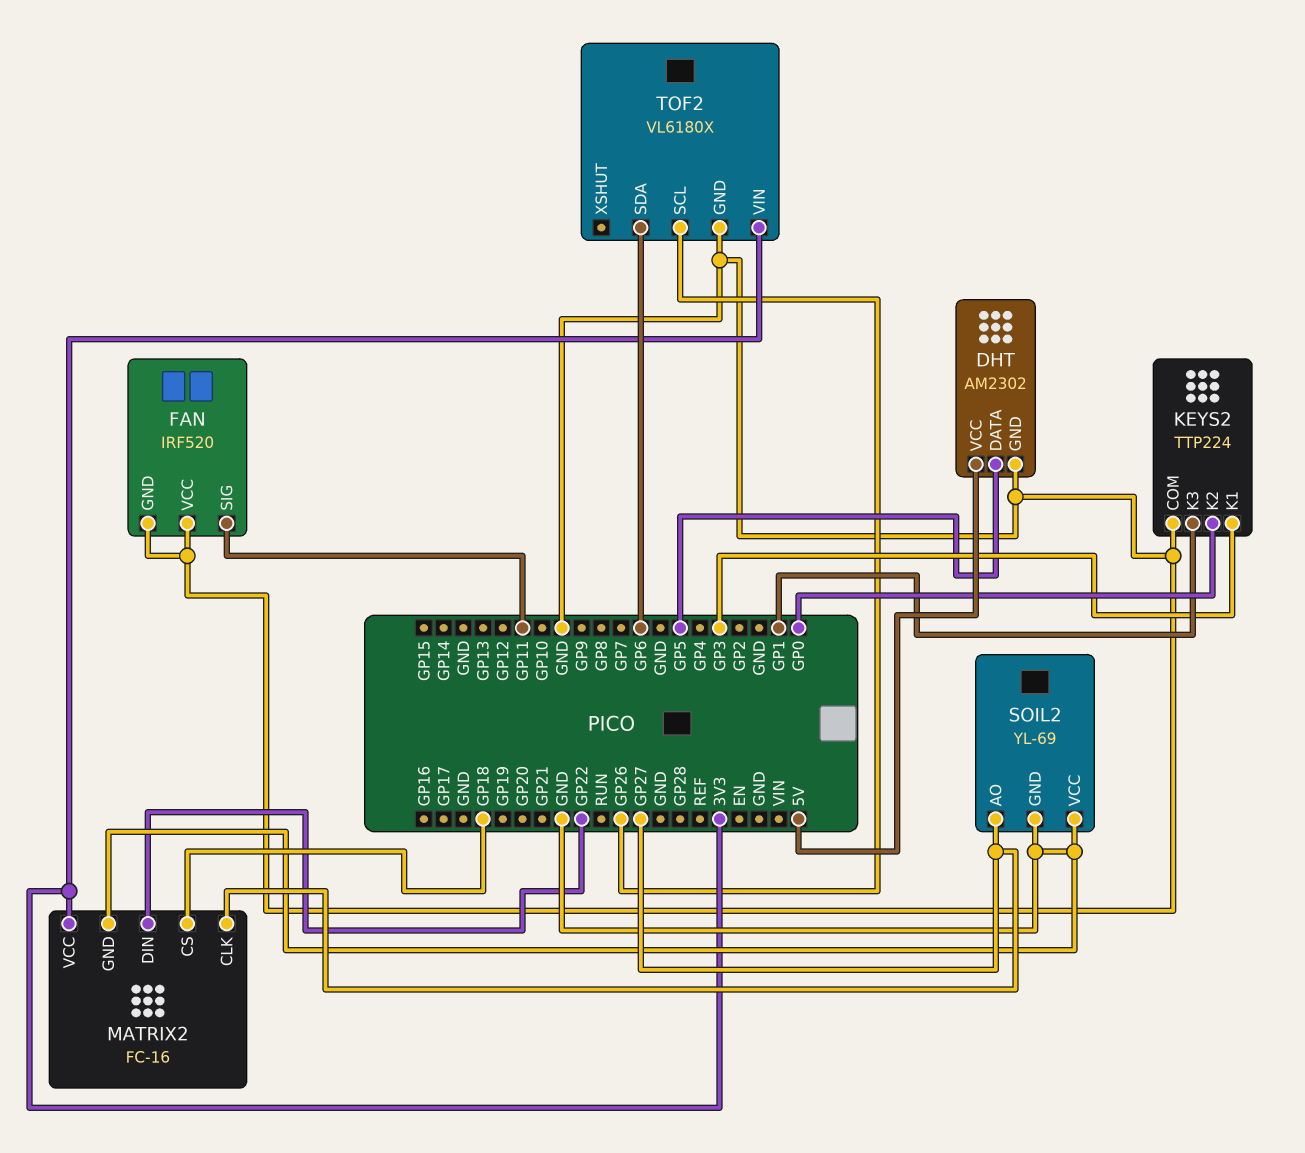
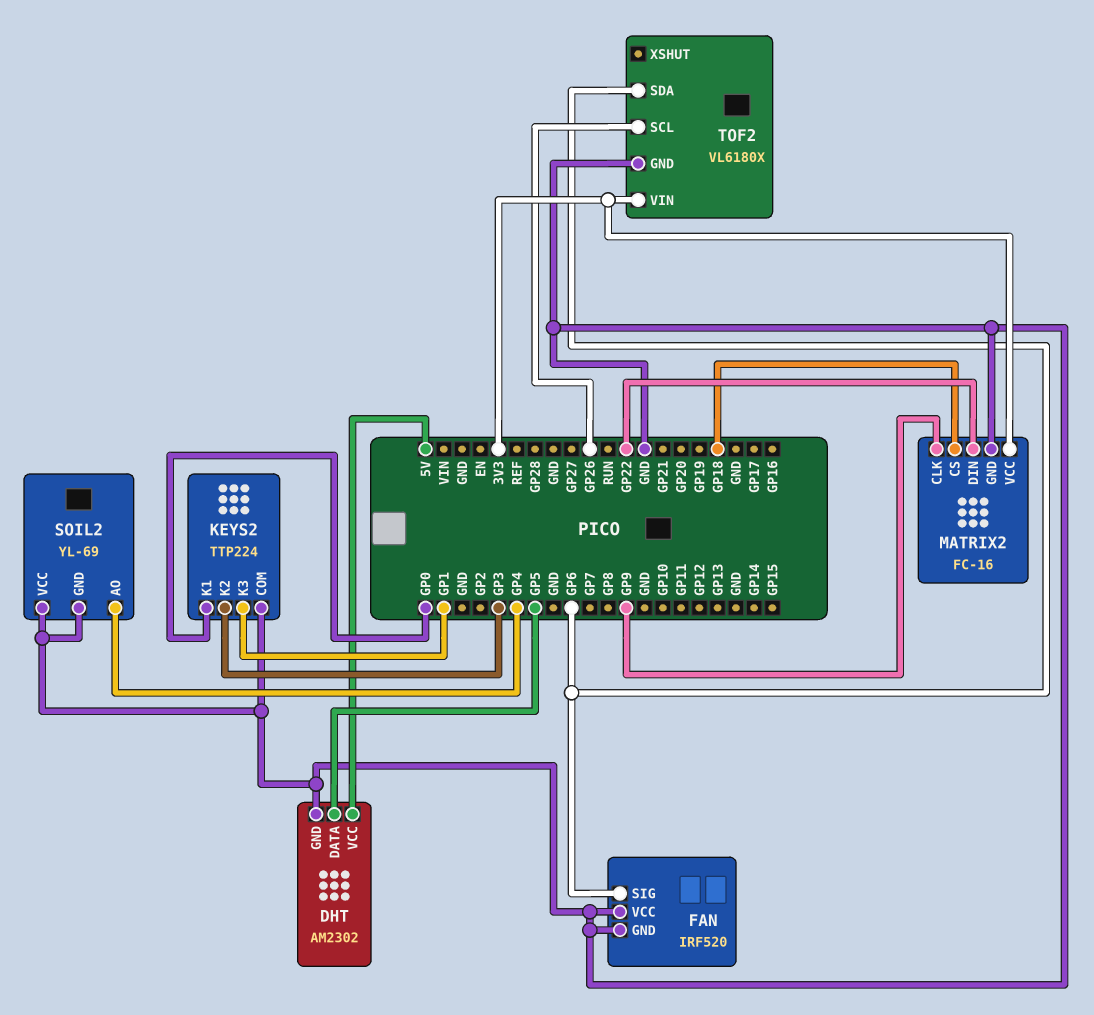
FAN pin SIG: GP11 -> GP6
KEYS2 pin K1: GP3 -> GP0
KEYS2 pin K2: GP0 -> GP3
MATRIX2 pin CLK: GP27 -> GP9
SOIL2 pin AO: GP27 -> GP4

